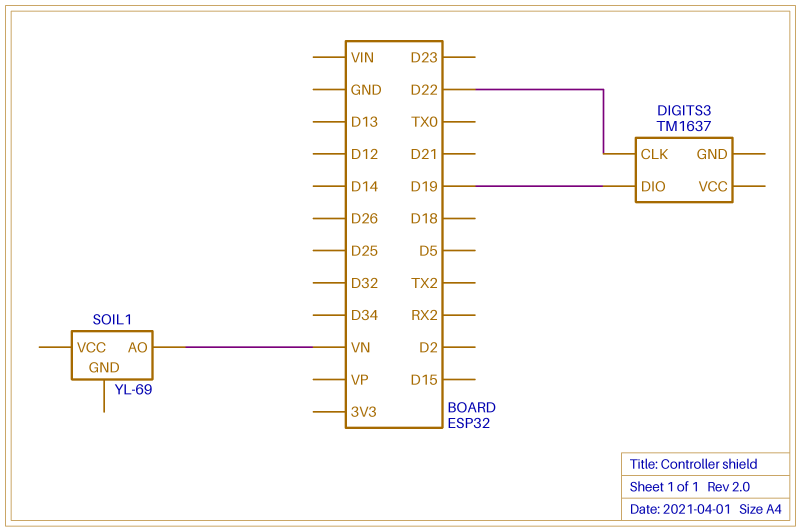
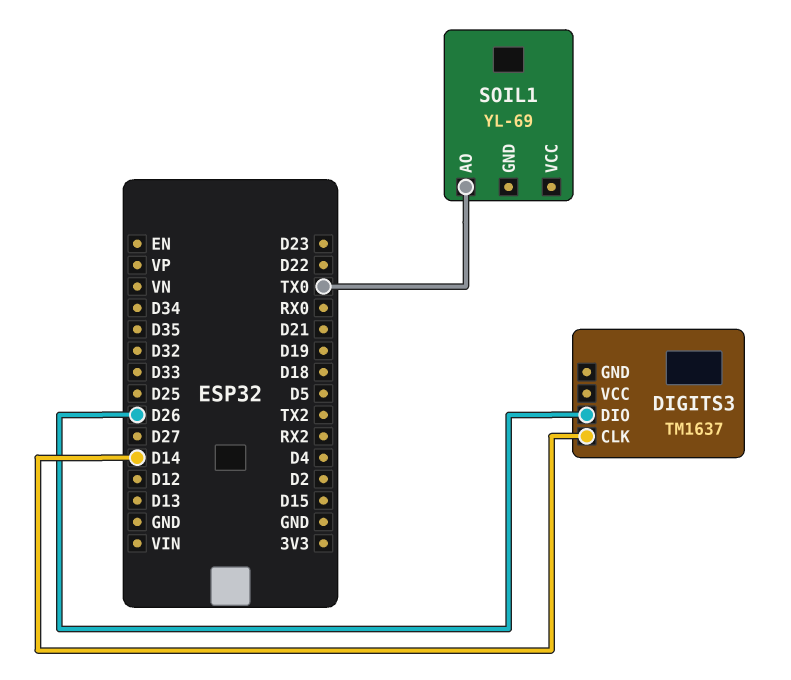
DIGITS3 pin CLK: D22 -> D14
DIGITS3 pin DIO: D19 -> D26
SOIL1 pin AO: VN -> TX0

